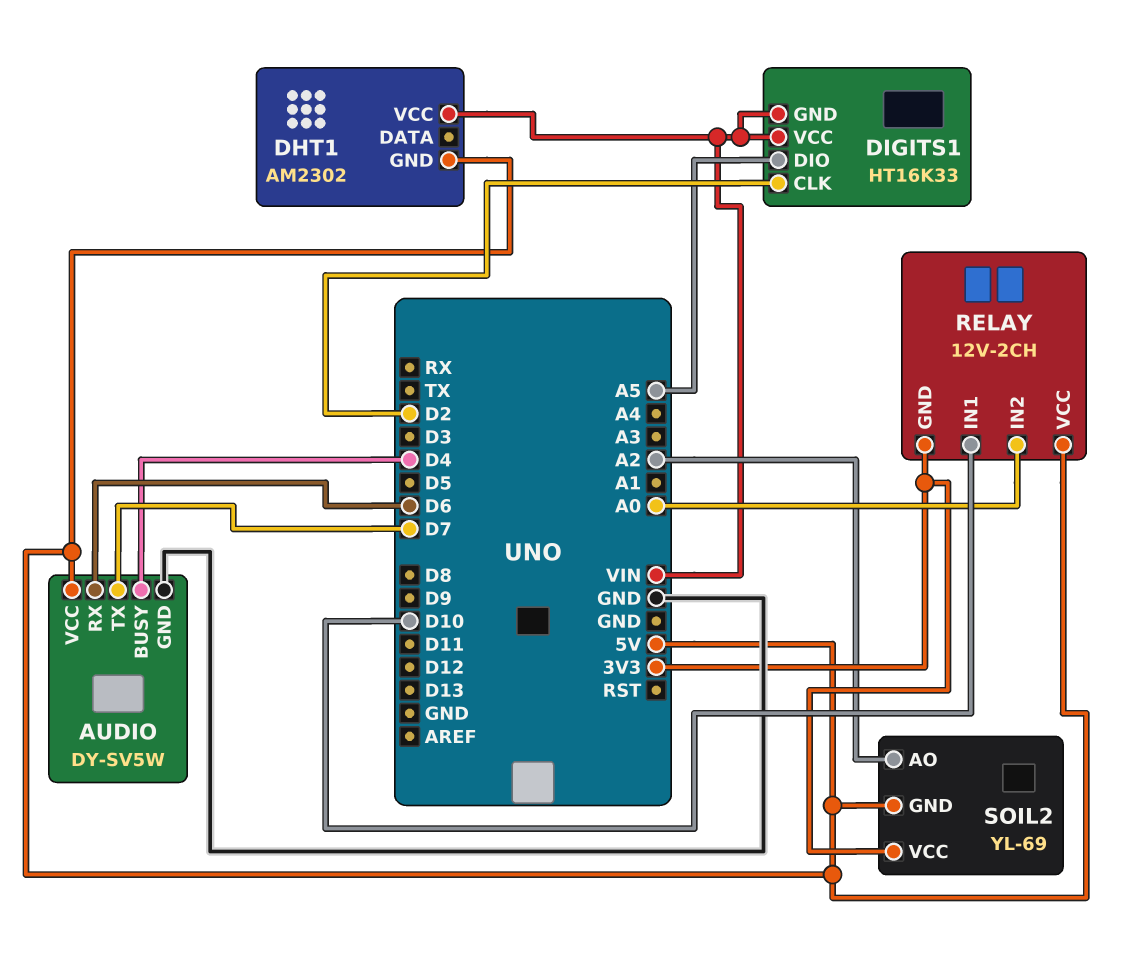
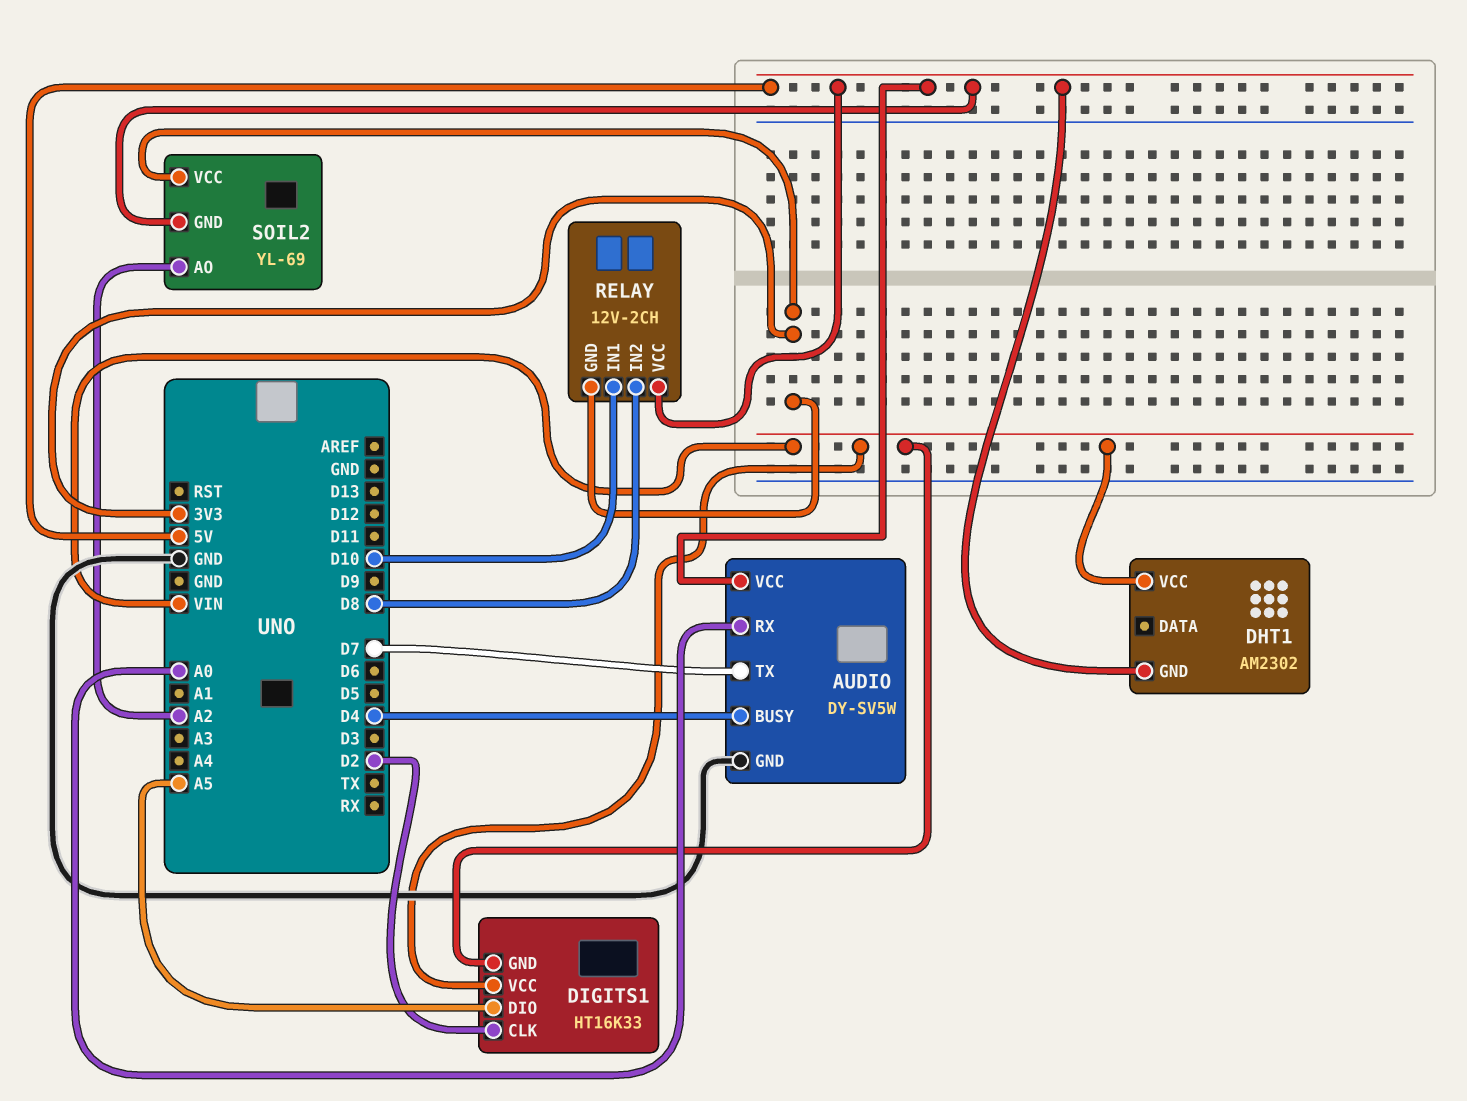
AUDIO pin RX: D6 -> A0
RELAY pin IN2: A0 -> D8

